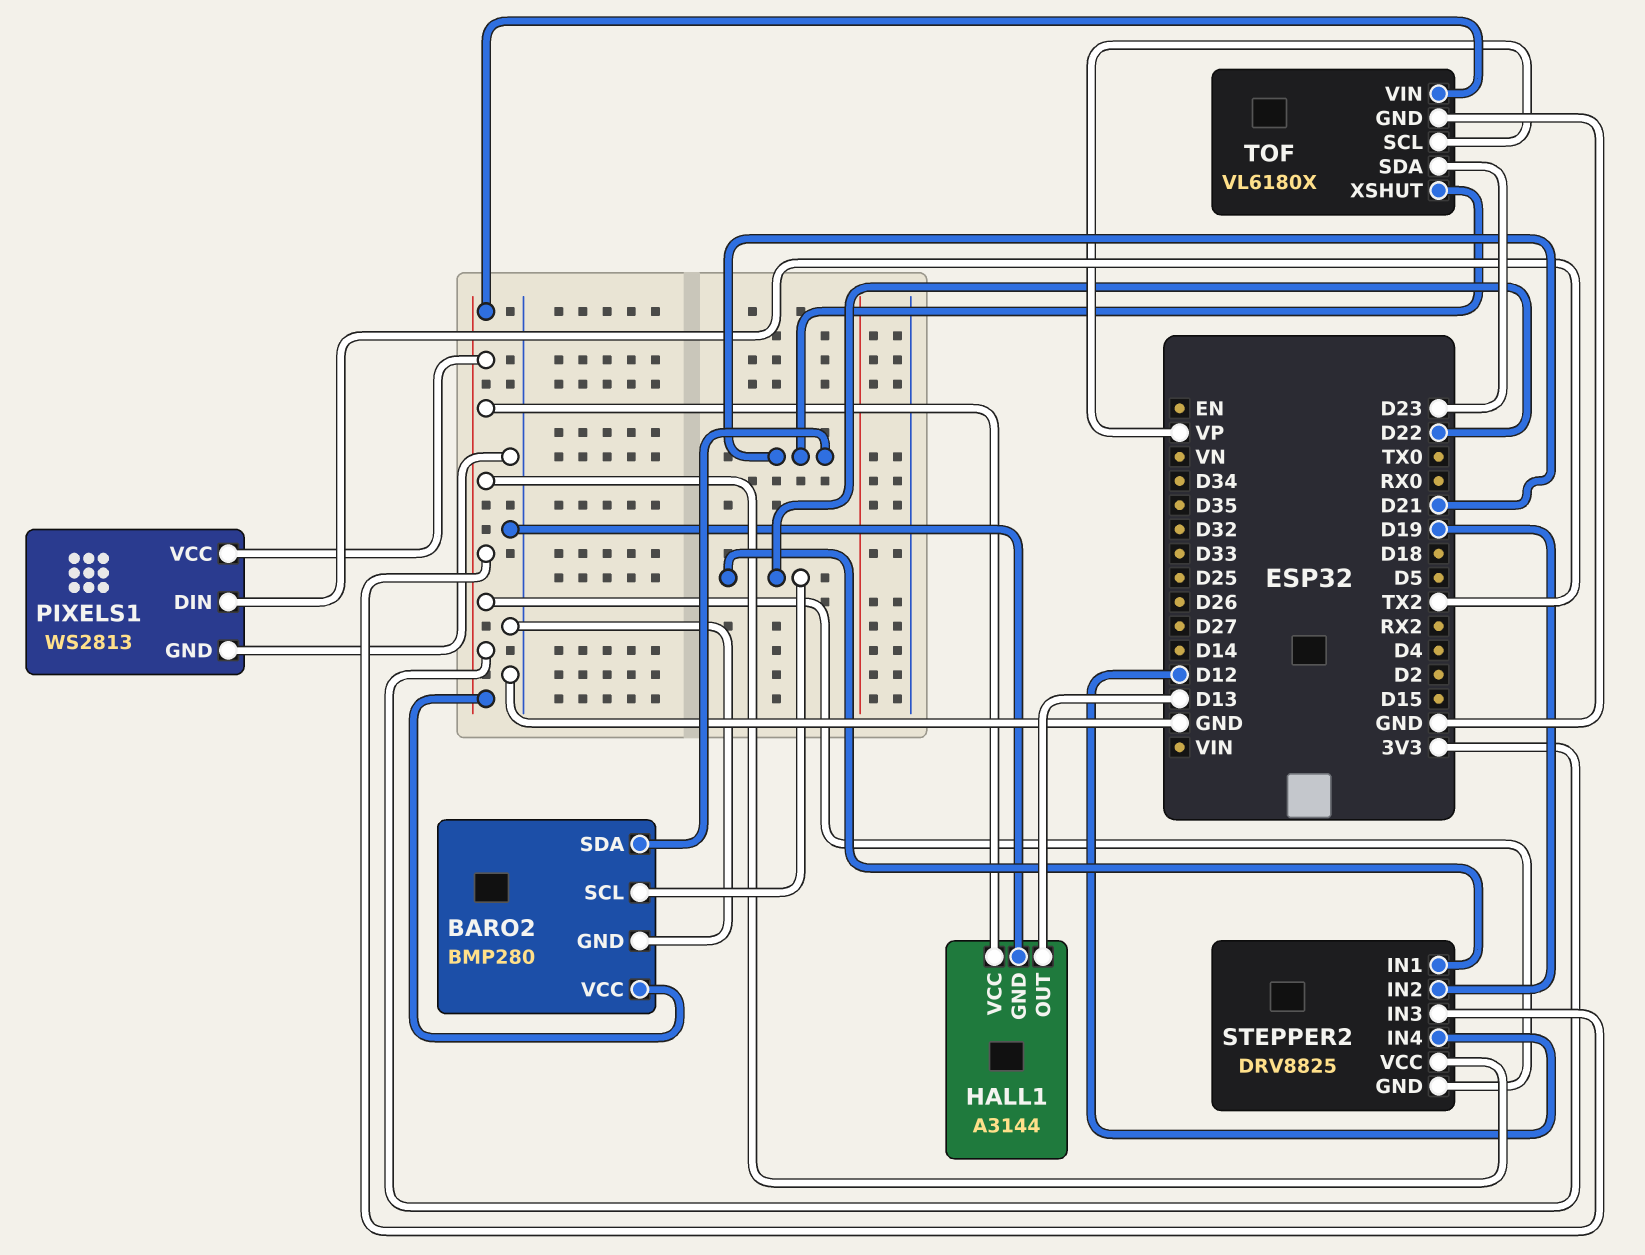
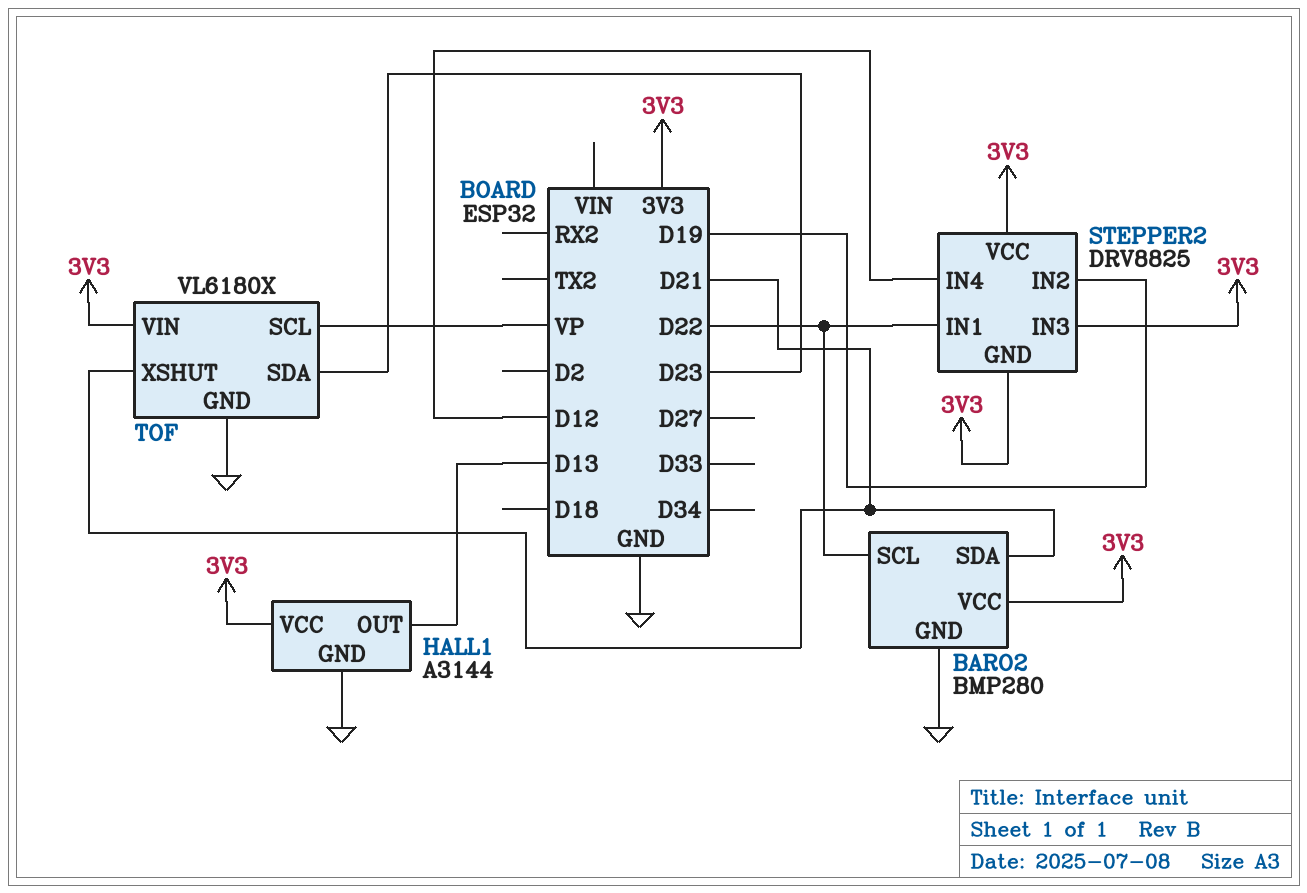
PIXELS1: WS2813 -> none
PIXELS1 pin DIN: TX2 -> none
PIXELS1 pin GND: GND -> none
PIXELS1 pin VCC: 3V3 -> none

